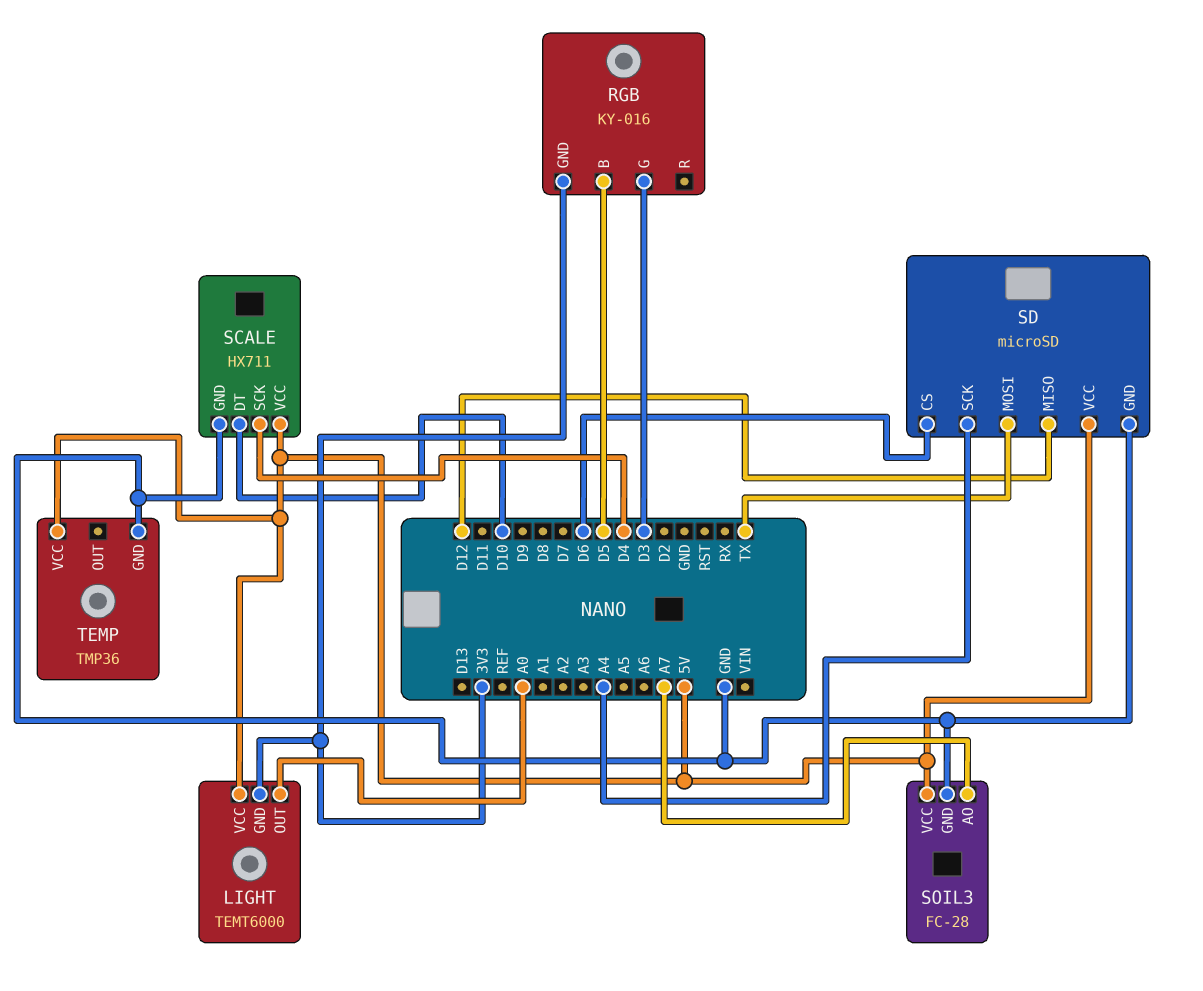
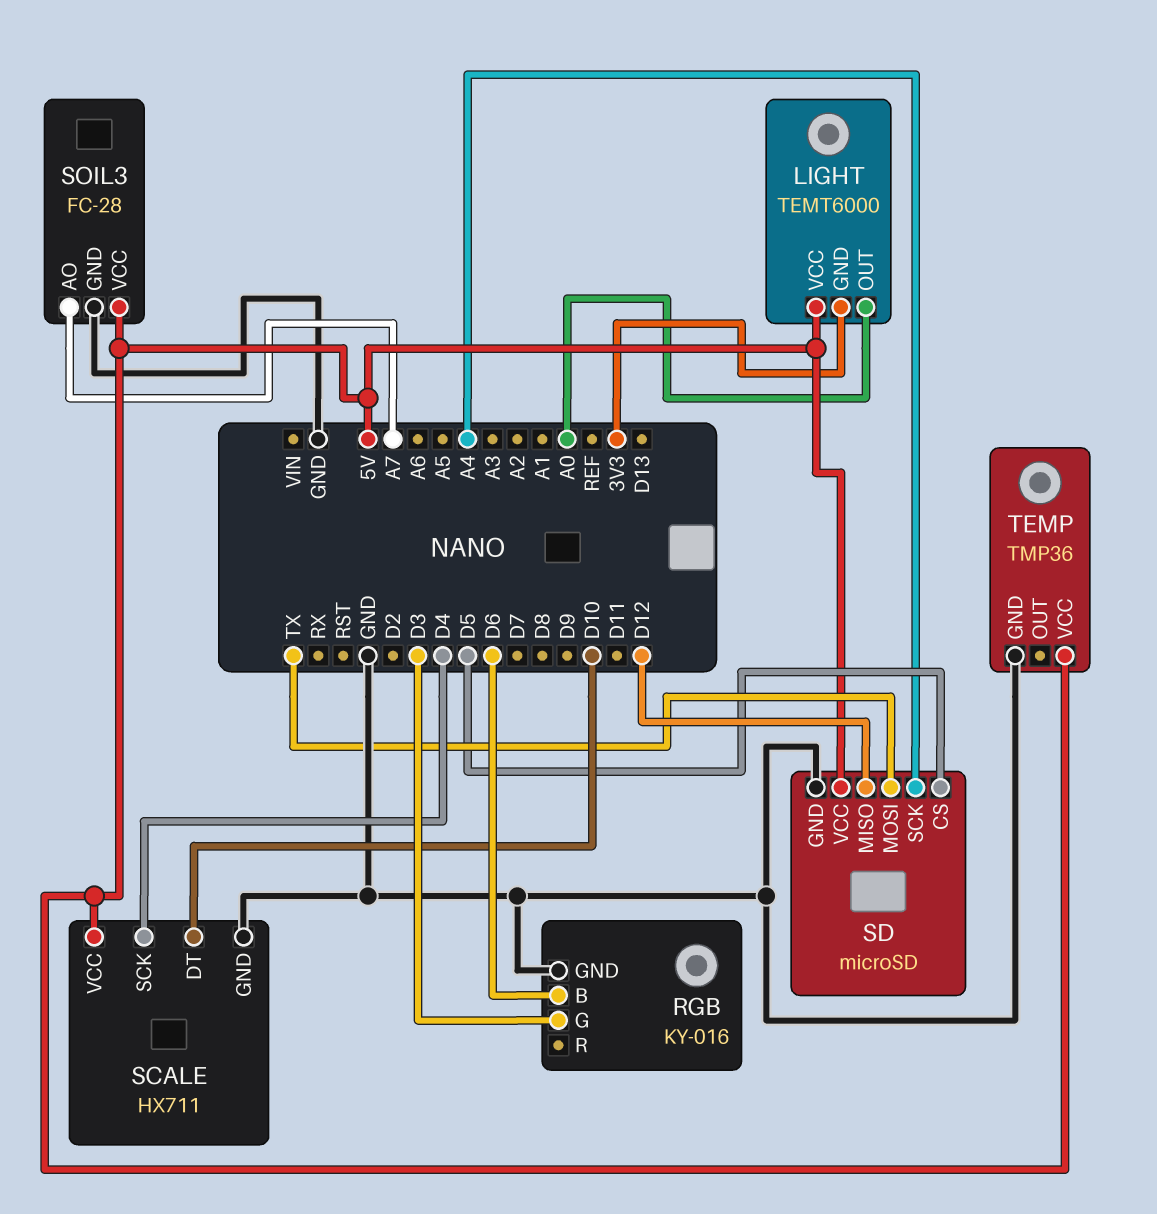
RGB pin B: D5 -> D6
RGB pin GND: 3V3 -> GND
SD pin CS: D6 -> D5

